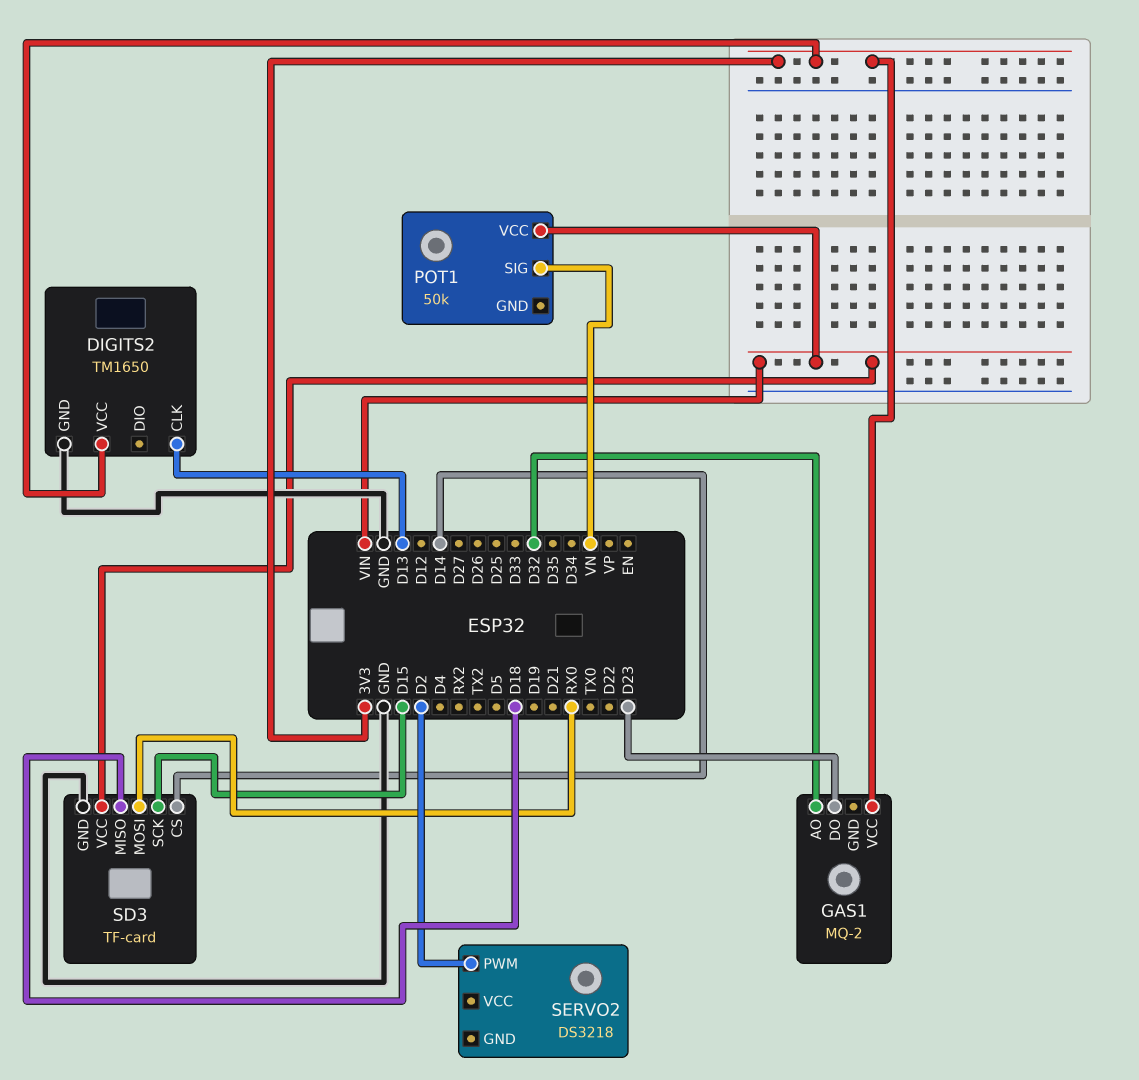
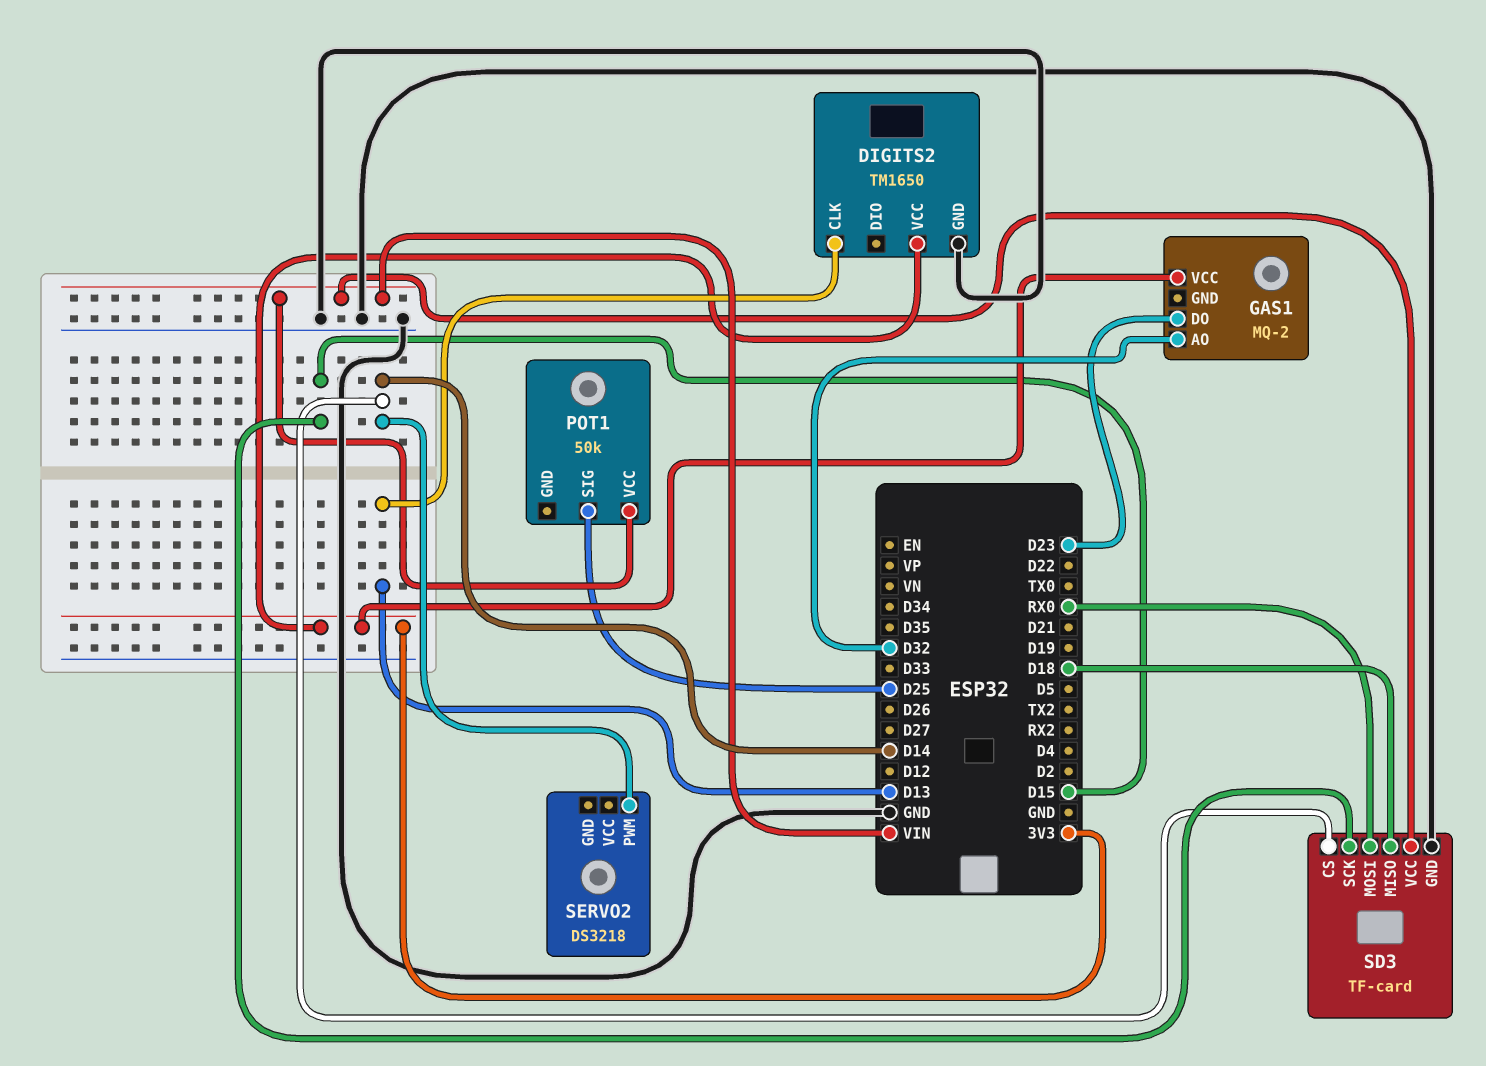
POT1 pin SIG: VN -> D25
SERVO2 pin PWM: D2 -> D14

